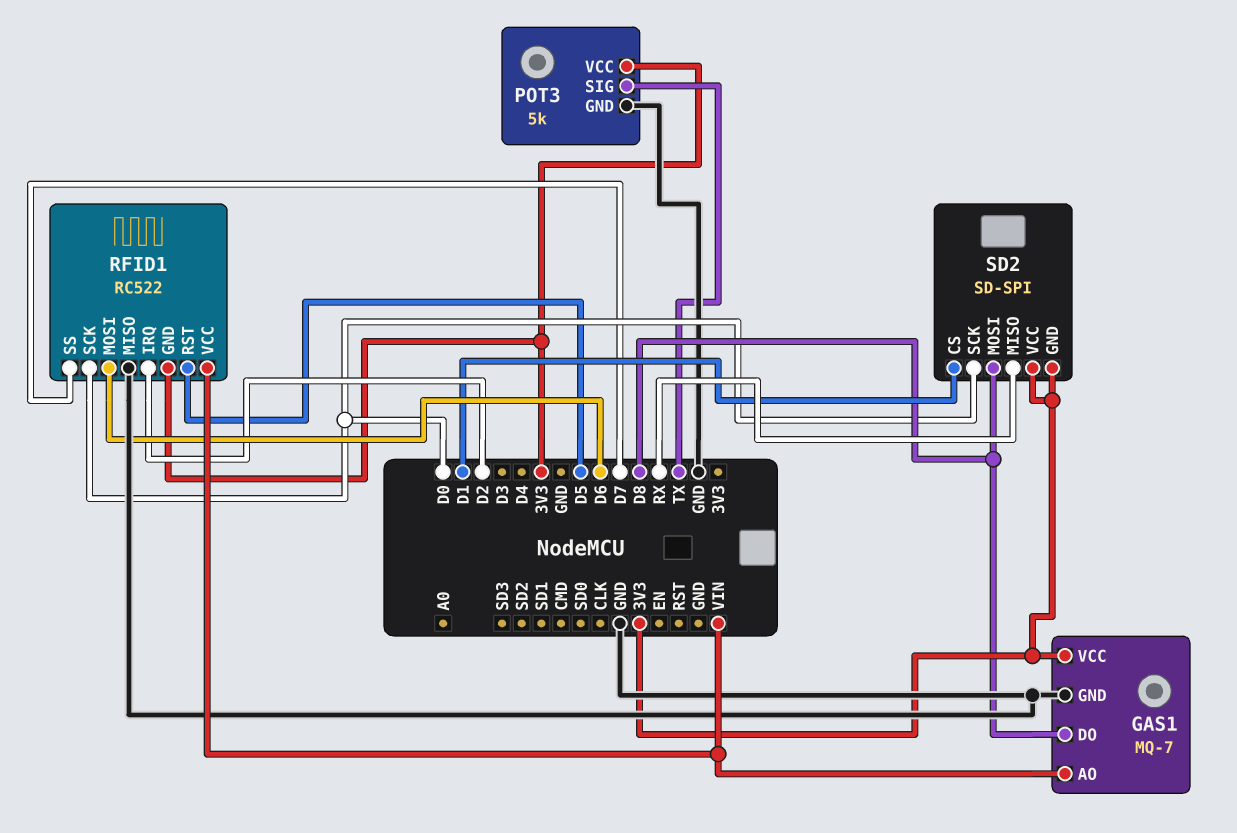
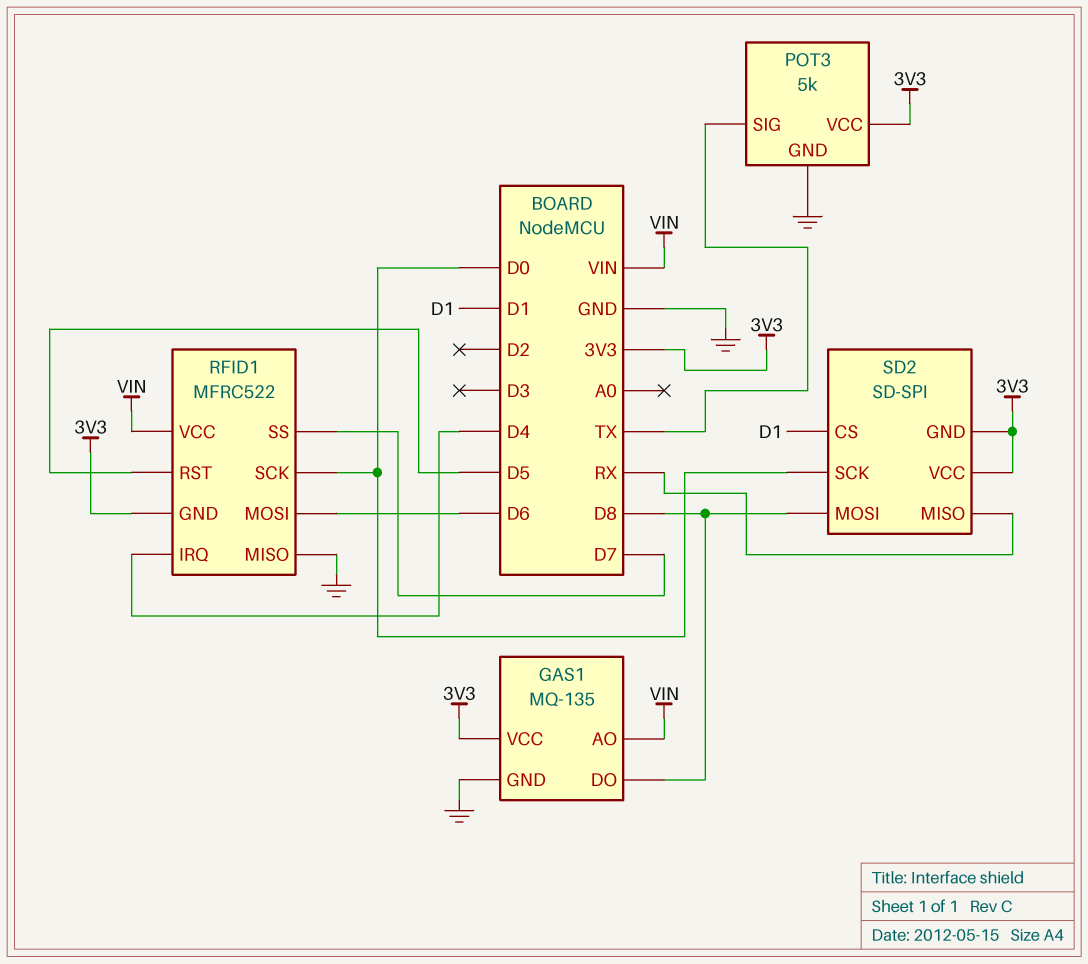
GAS1: MQ-7 -> MQ-135
RFID1: RC522 -> MFRC522
RFID1 pin IRQ: D2 -> D4

